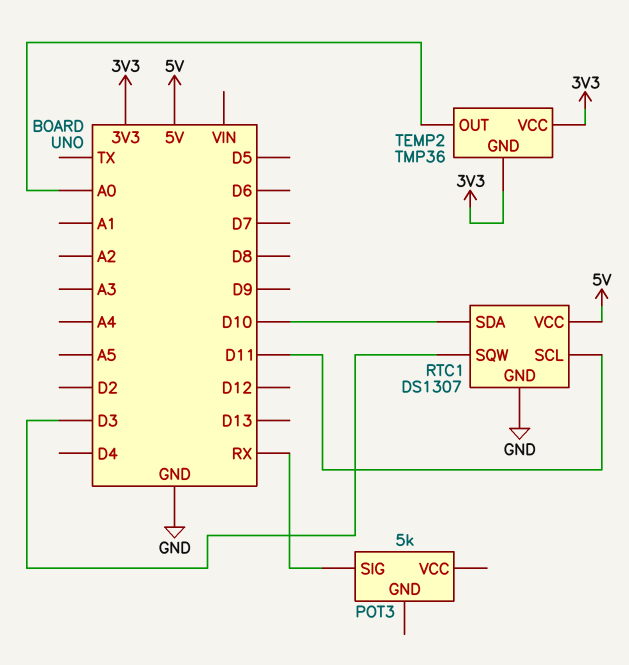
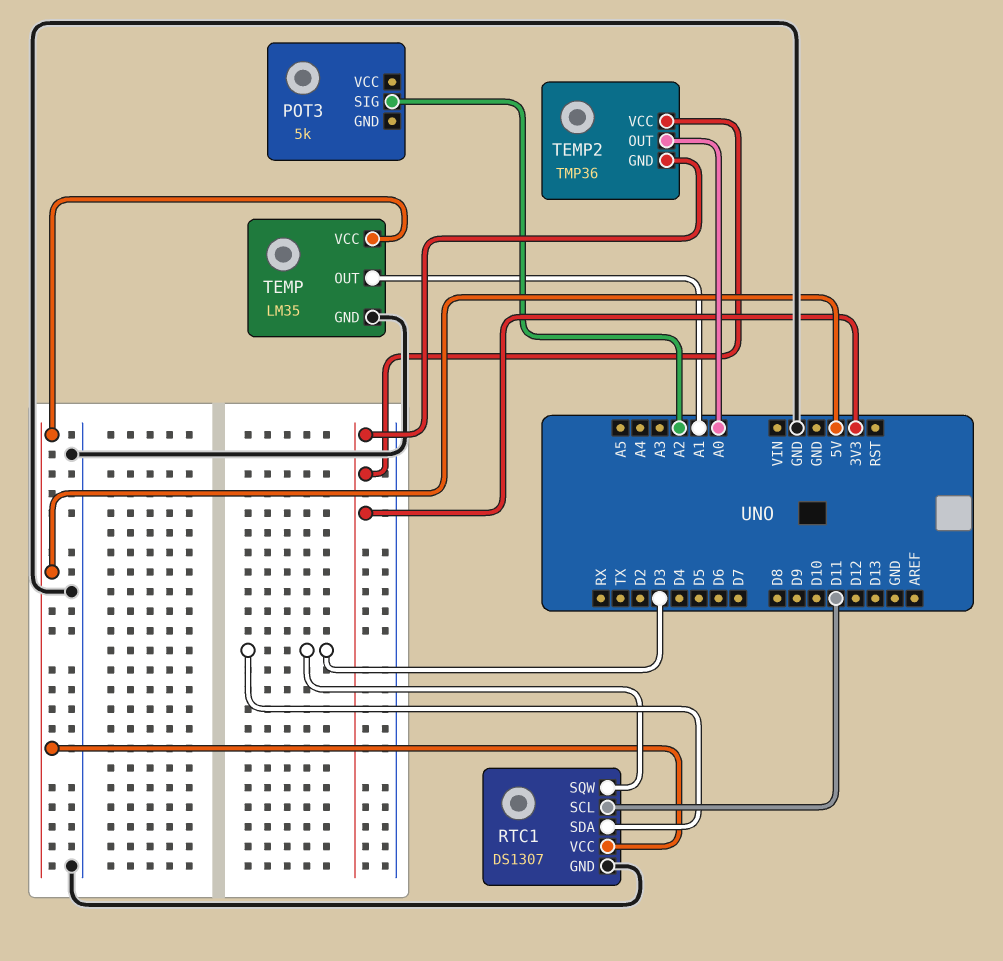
POT3 pin SIG: RX -> A2
RTC1 pin SDA: D10 -> D3
TEMP: none -> LM35
TEMP pin GND: none -> GND
TEMP pin OUT: none -> A1
TEMP pin VCC: none -> 5V

